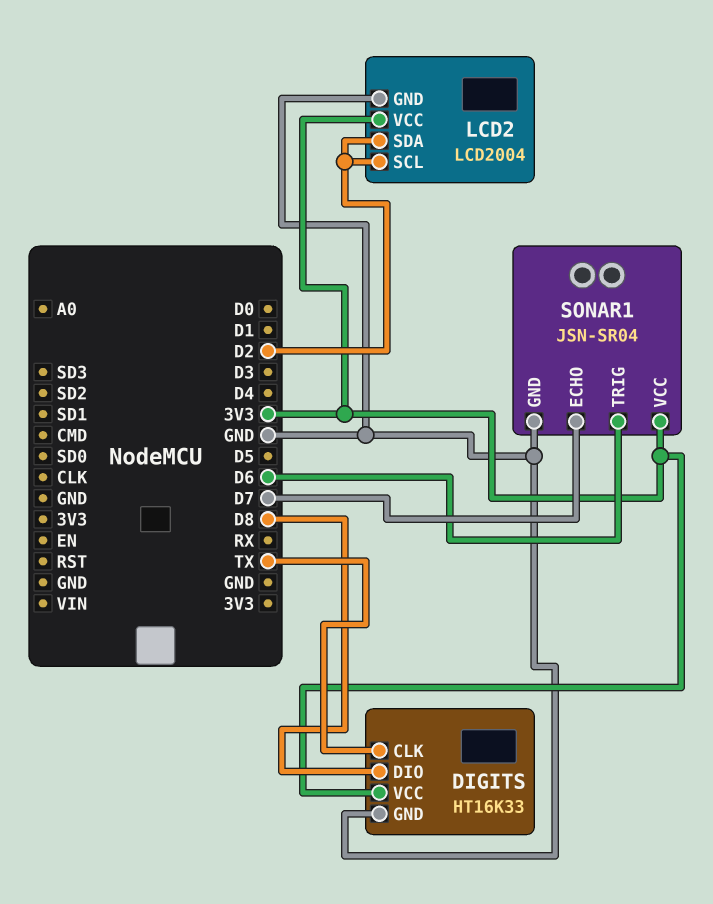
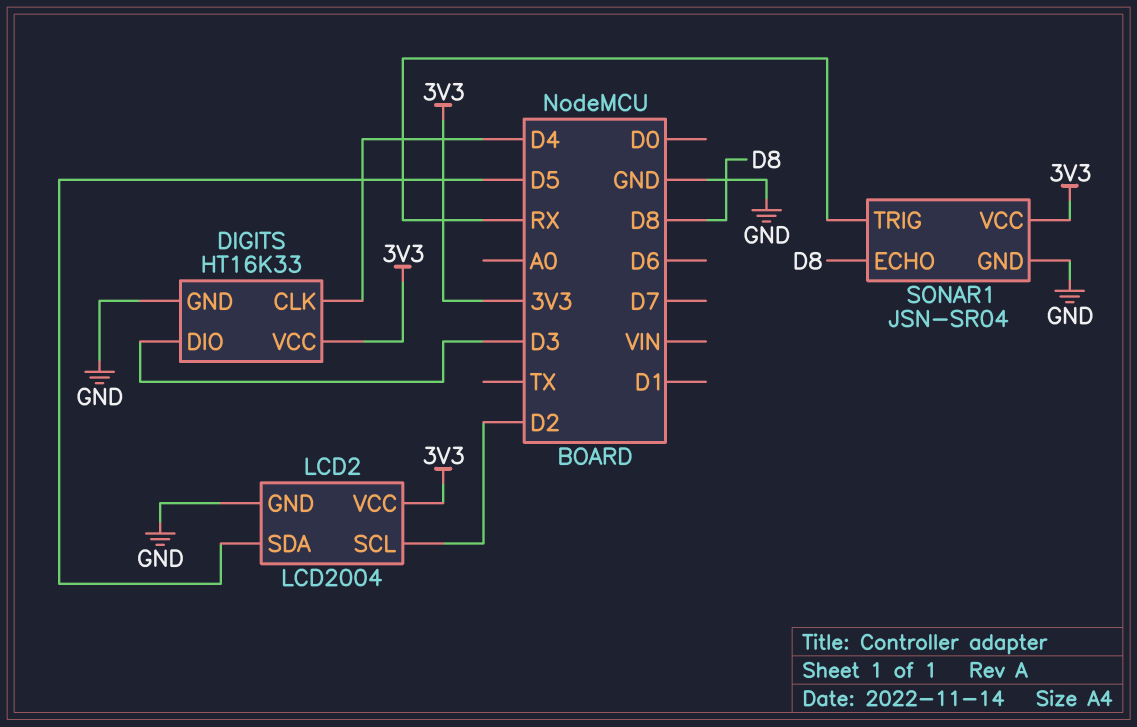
DIGITS pin CLK: TX -> D4
DIGITS pin DIO: D8 -> D3
LCD2 pin SDA: D2 -> D5
SONAR1 pin ECHO: D7 -> D8
SONAR1 pin TRIG: D6 -> RX

